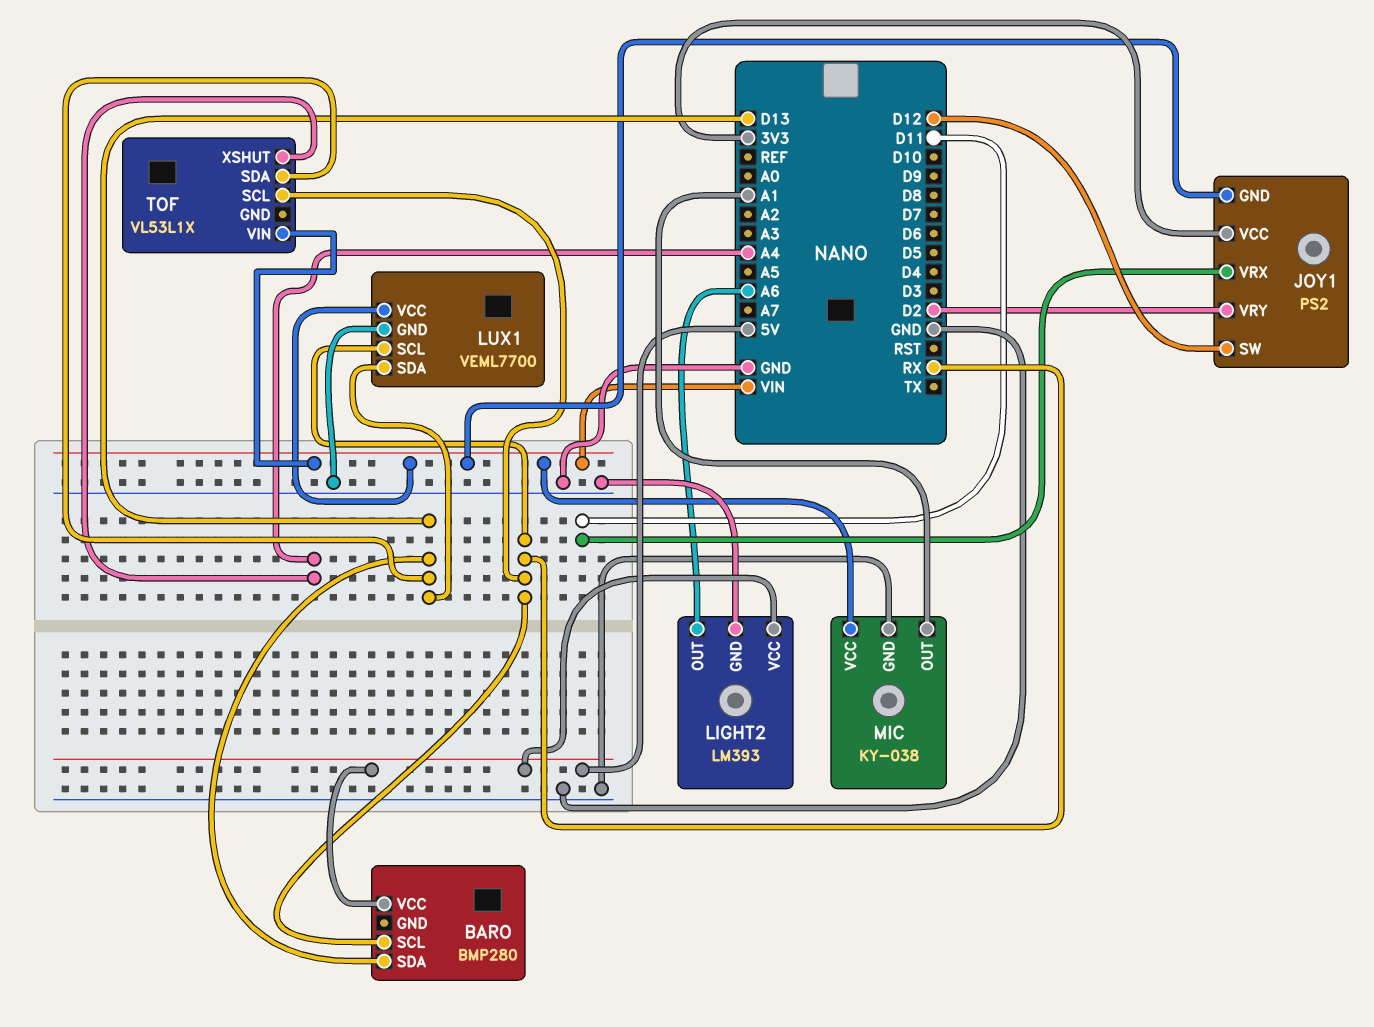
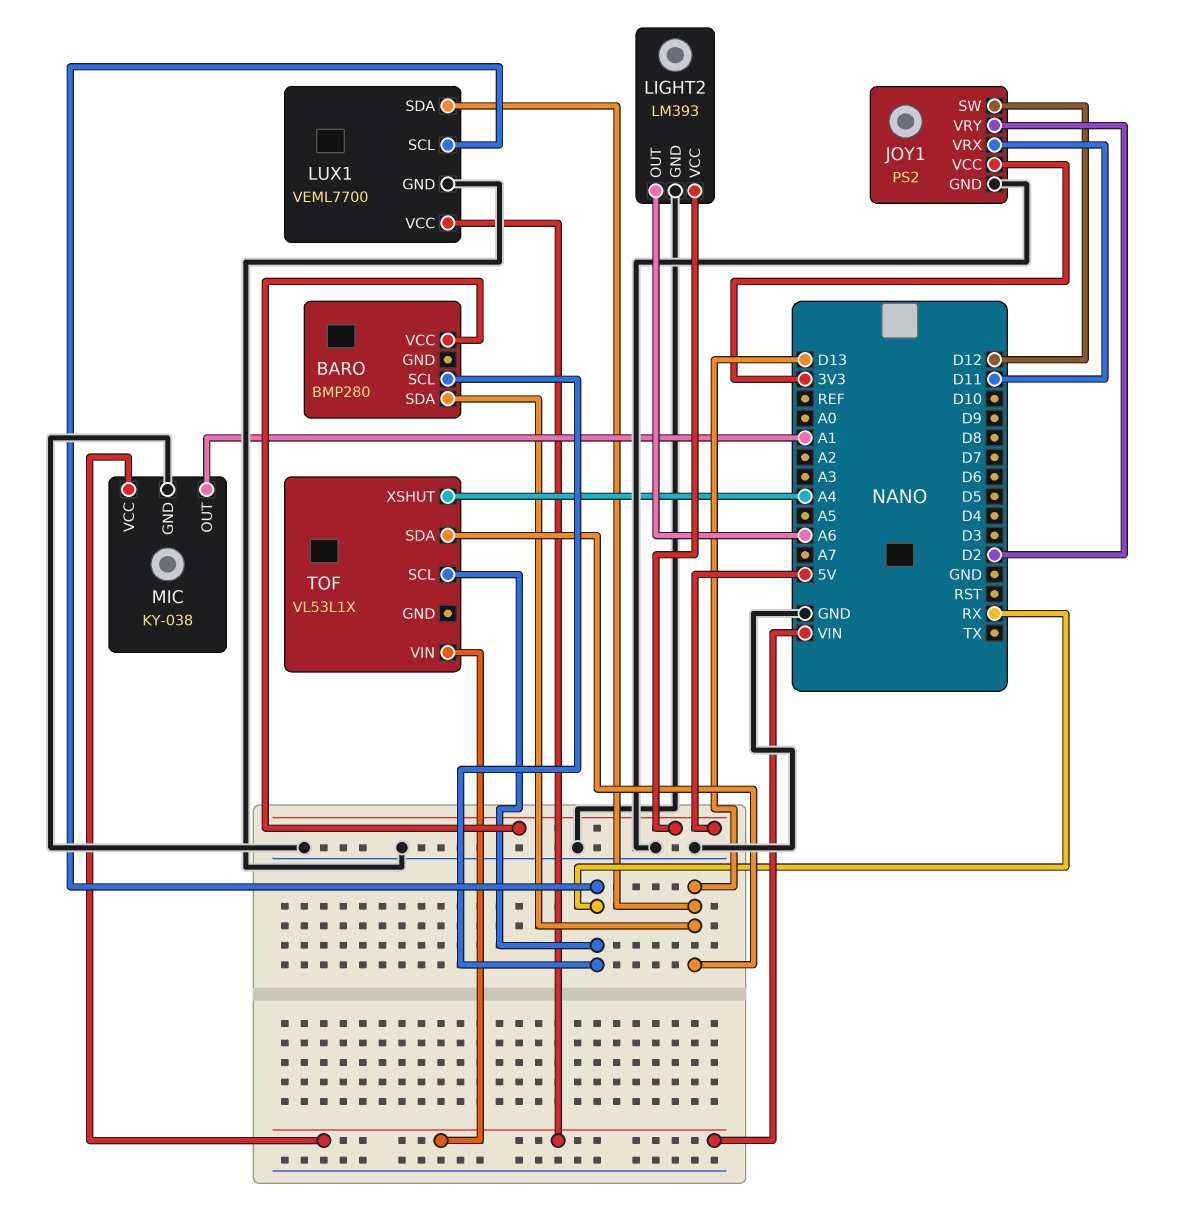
JOY1 pin GND: VIN -> GND

